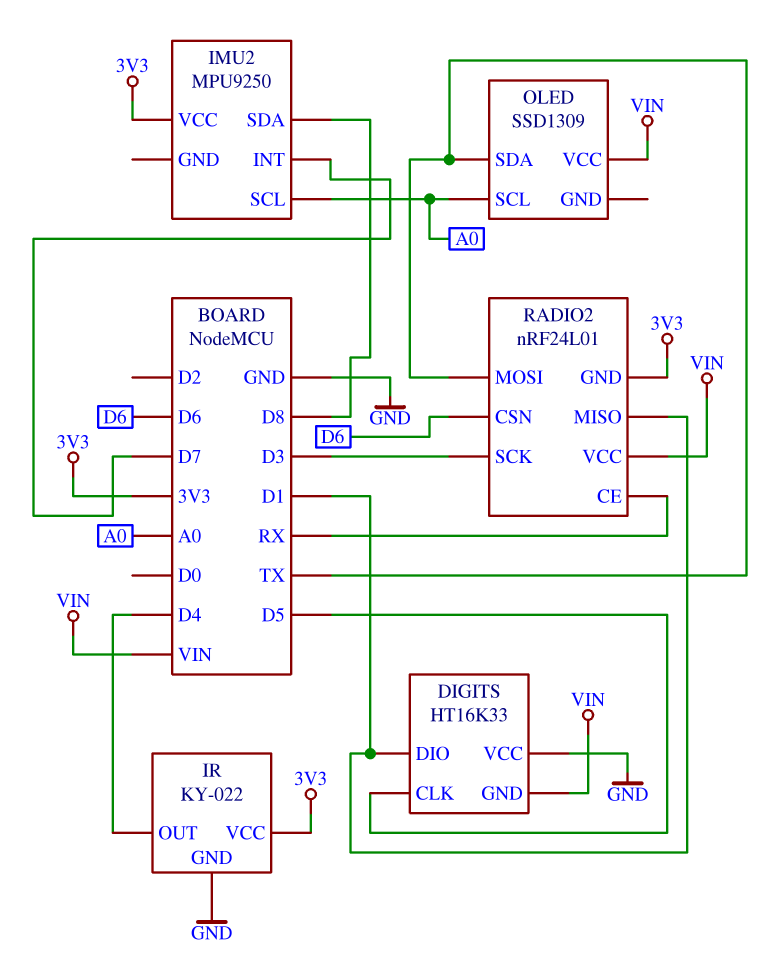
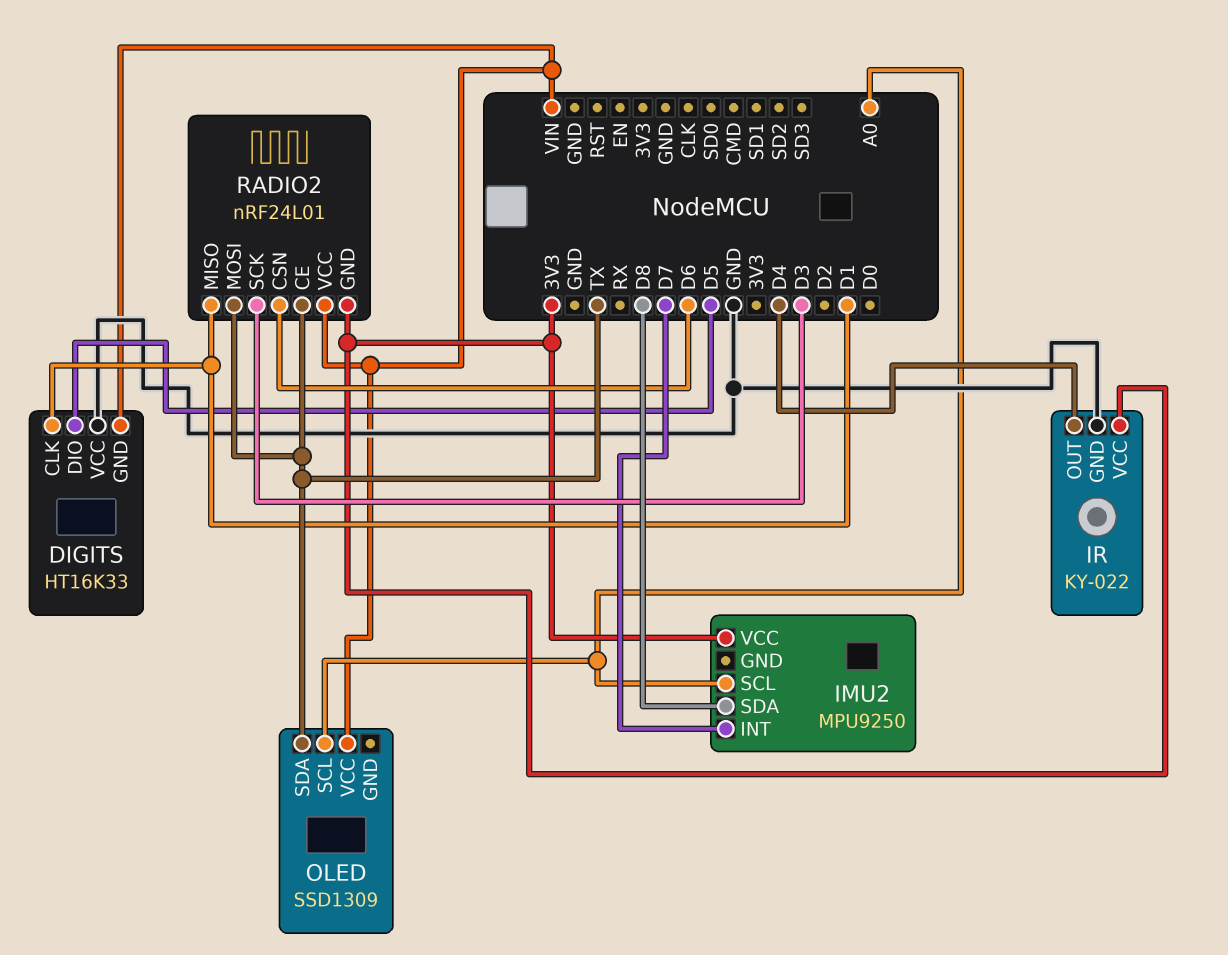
DIGITS pin CLK: D5 -> D1
DIGITS pin DIO: D1 -> D5
RADIO2 pin CE: RX -> TX

